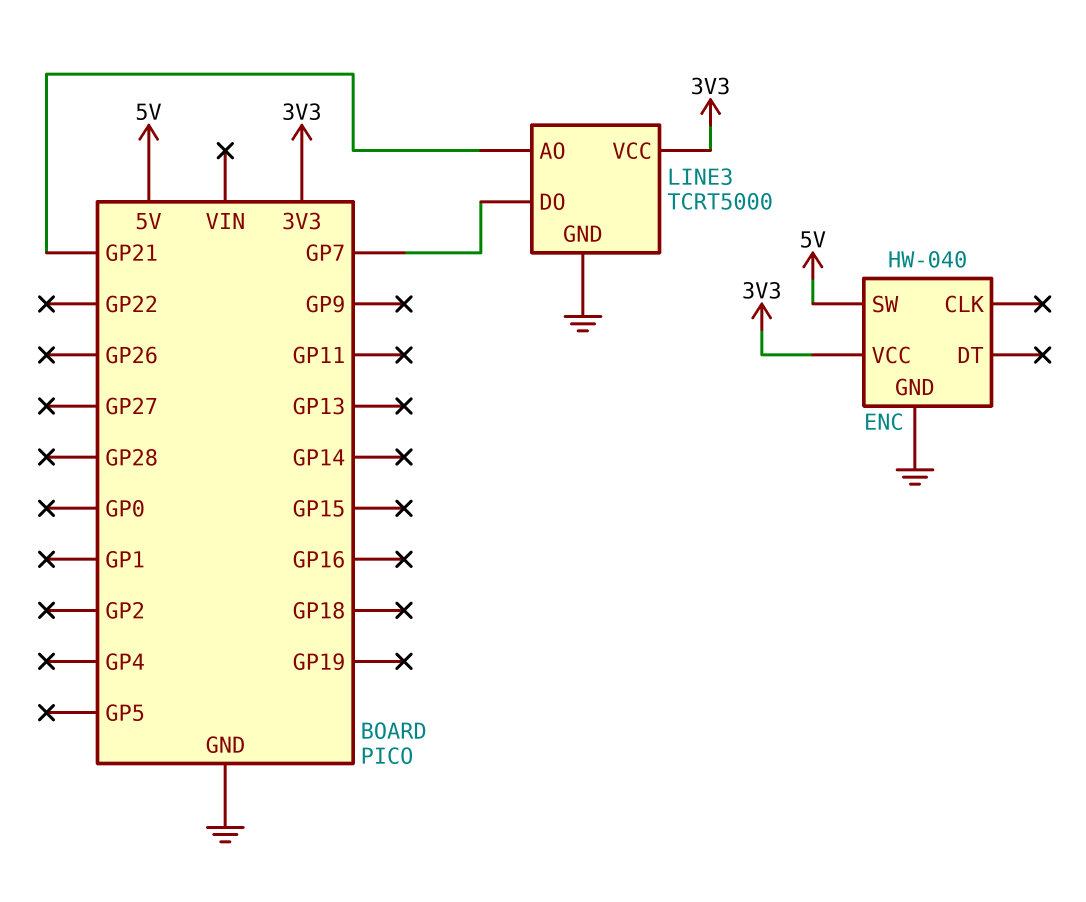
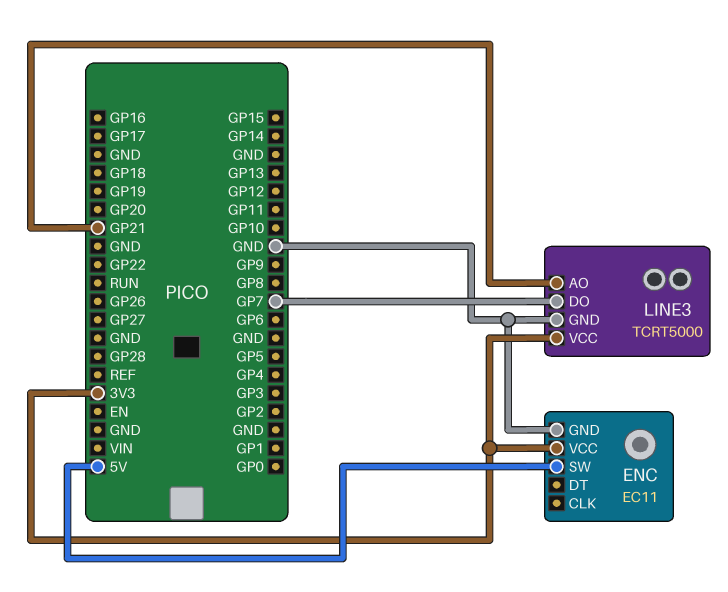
ENC: HW-040 -> EC11

